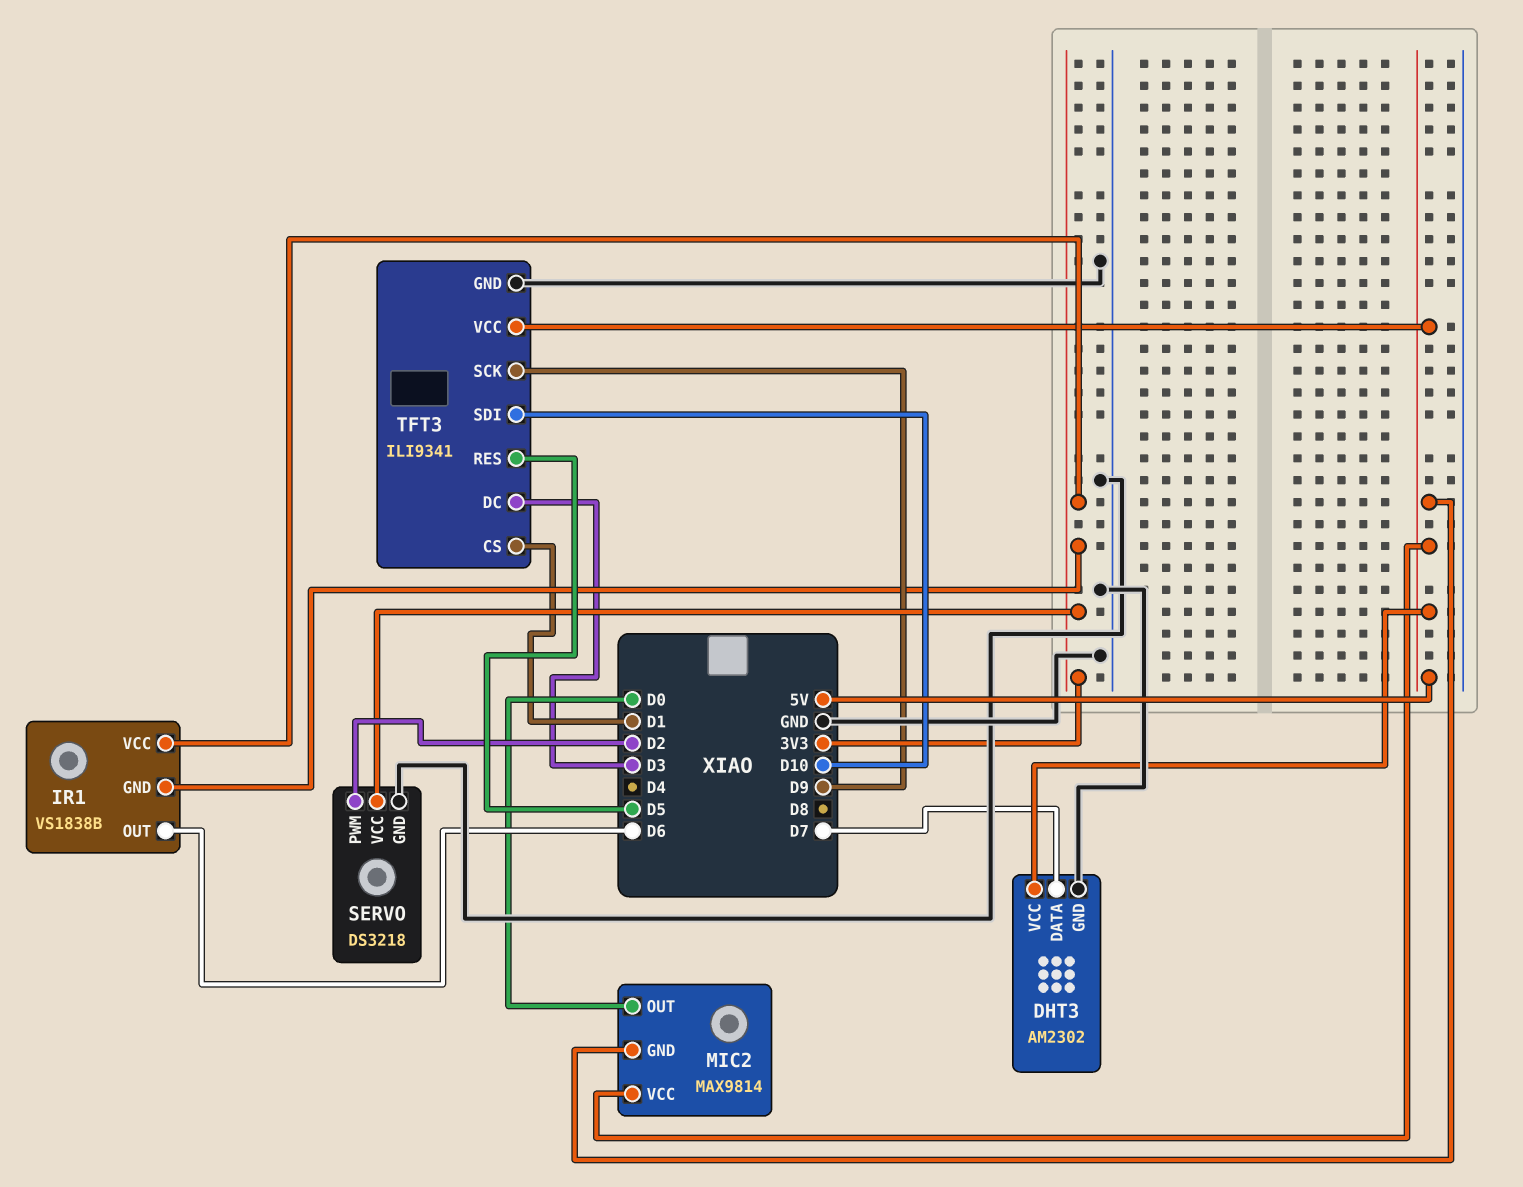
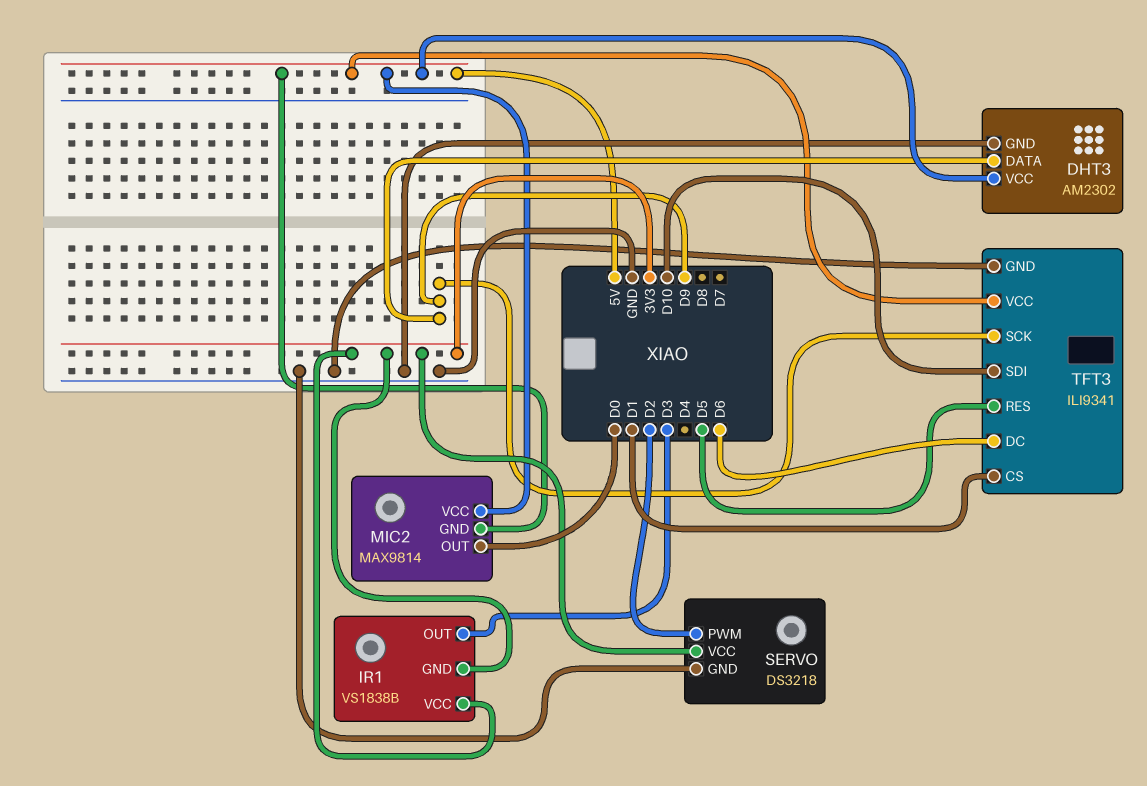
DHT3 pin DATA: D7 -> D9
IR1 pin OUT: D6 -> D3
TFT3 pin DC: D3 -> D6

